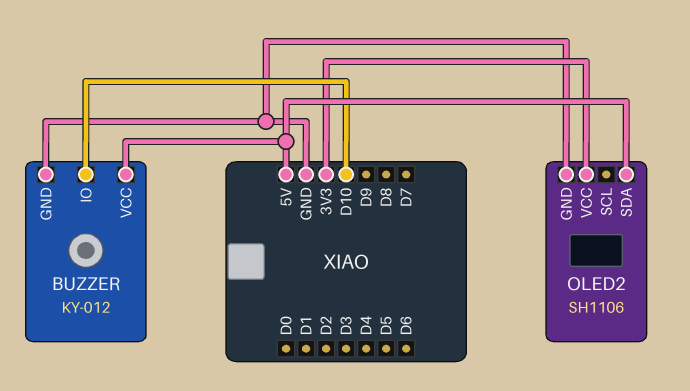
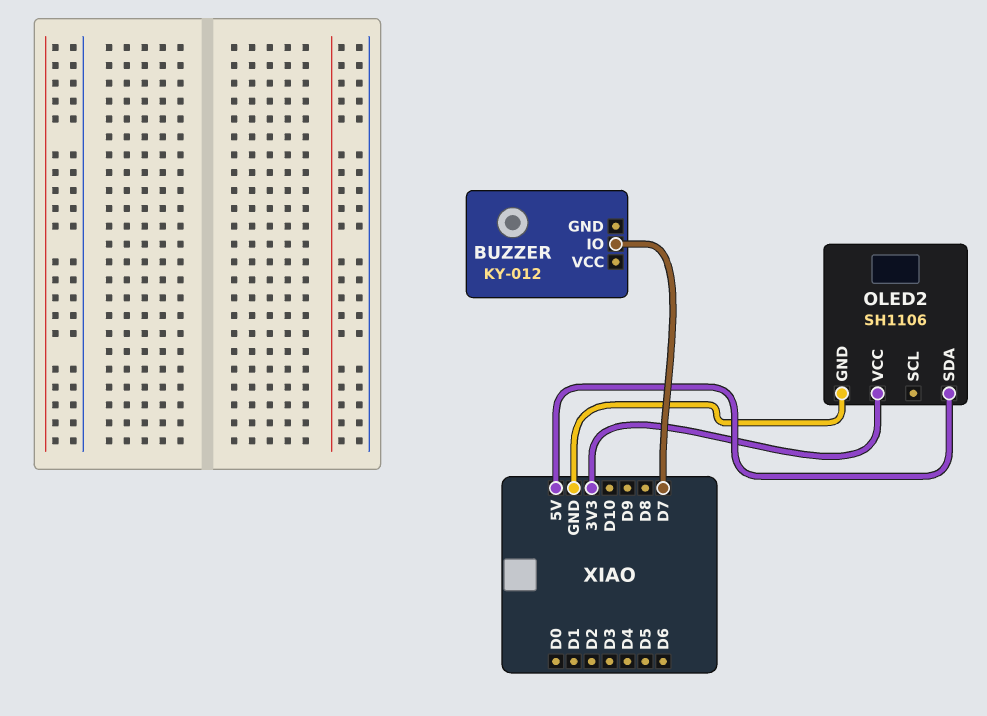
BUZZER pin GND: GND -> none
BUZZER pin IO: D10 -> D7
BUZZER pin VCC: 5V -> none

